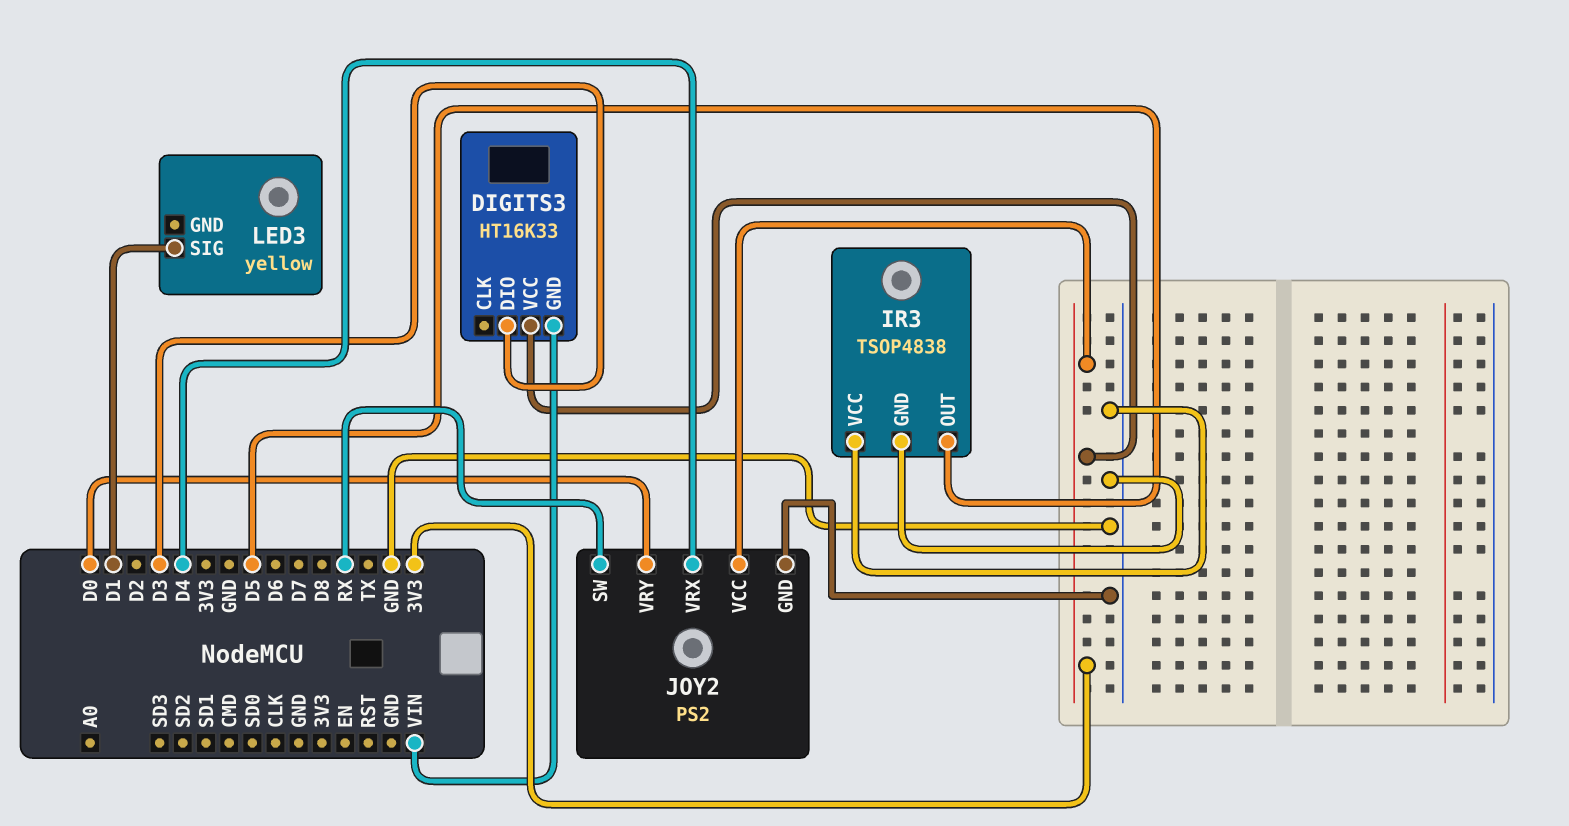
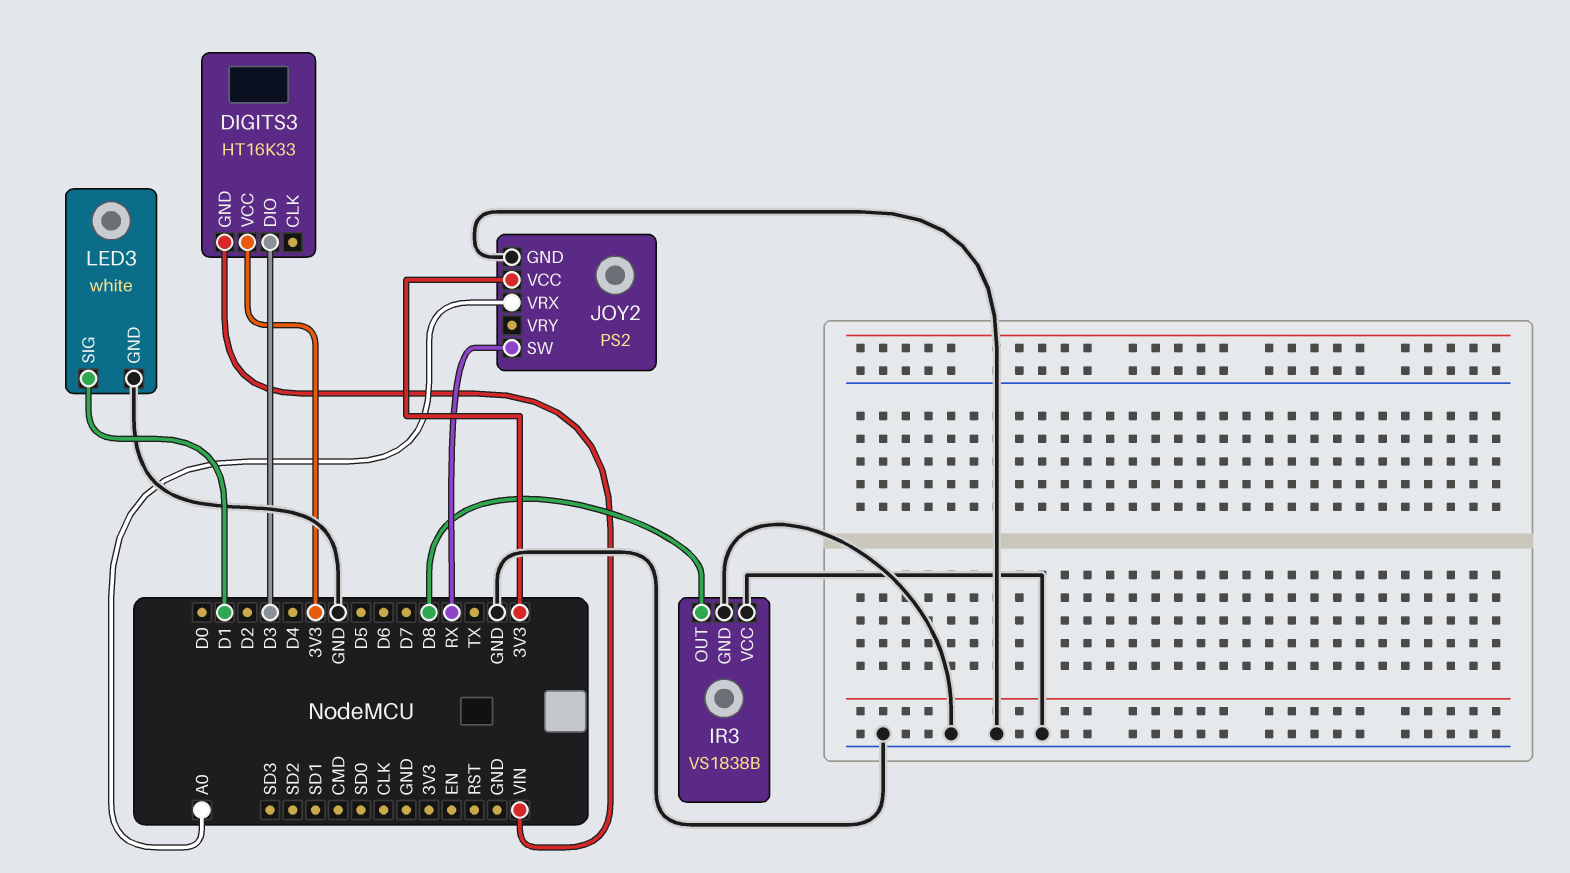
IR3: TSOP4838 -> VS1838B
IR3 pin OUT: D5 -> D8
JOY2 pin VRX: D4 -> A0
JOY2 pin VRY: D0 -> none
LED3: yellow -> white
LED3 pin GND: none -> GND

